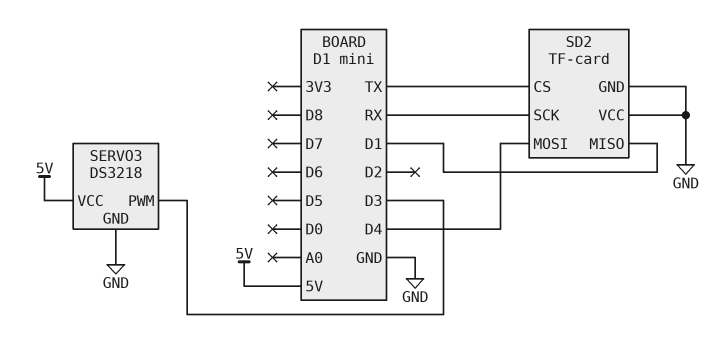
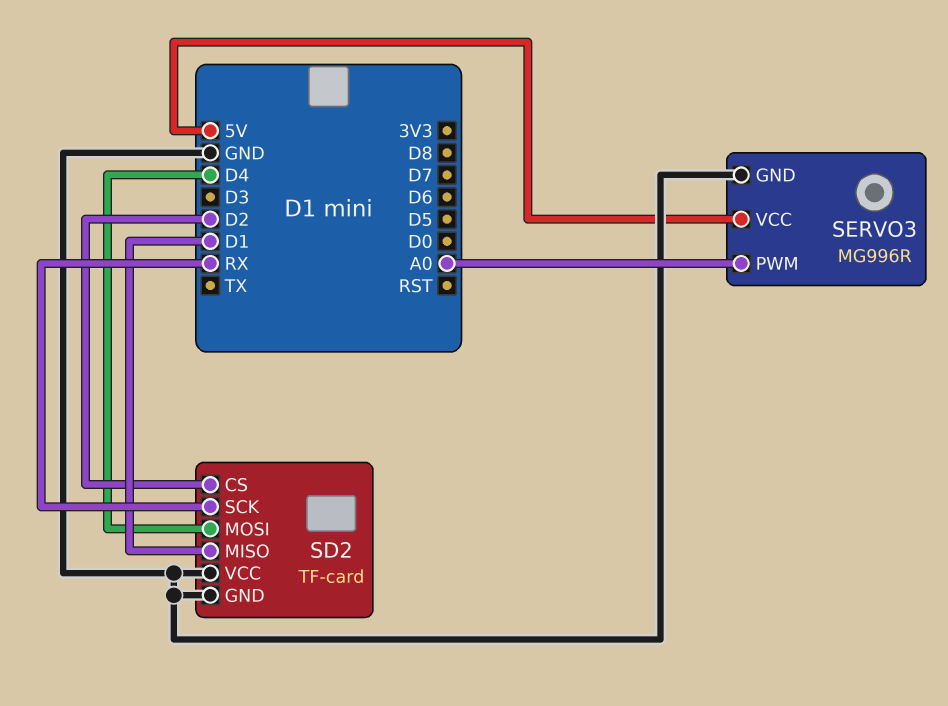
SD2 pin CS: TX -> D2
SERVO3: DS3218 -> MG996R
SERVO3 pin PWM: D3 -> A0

